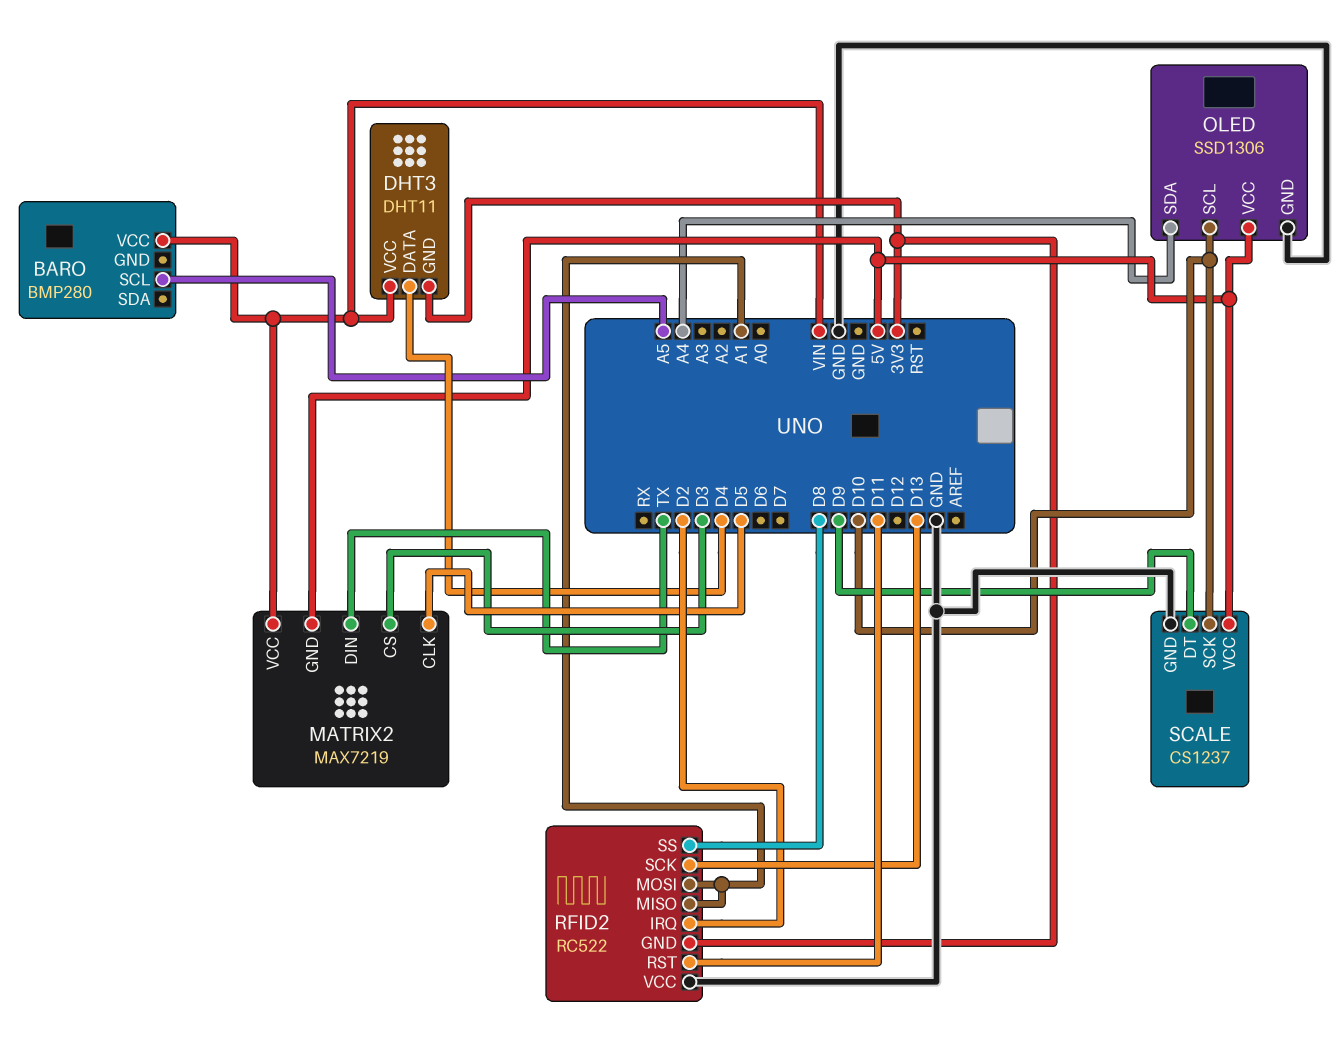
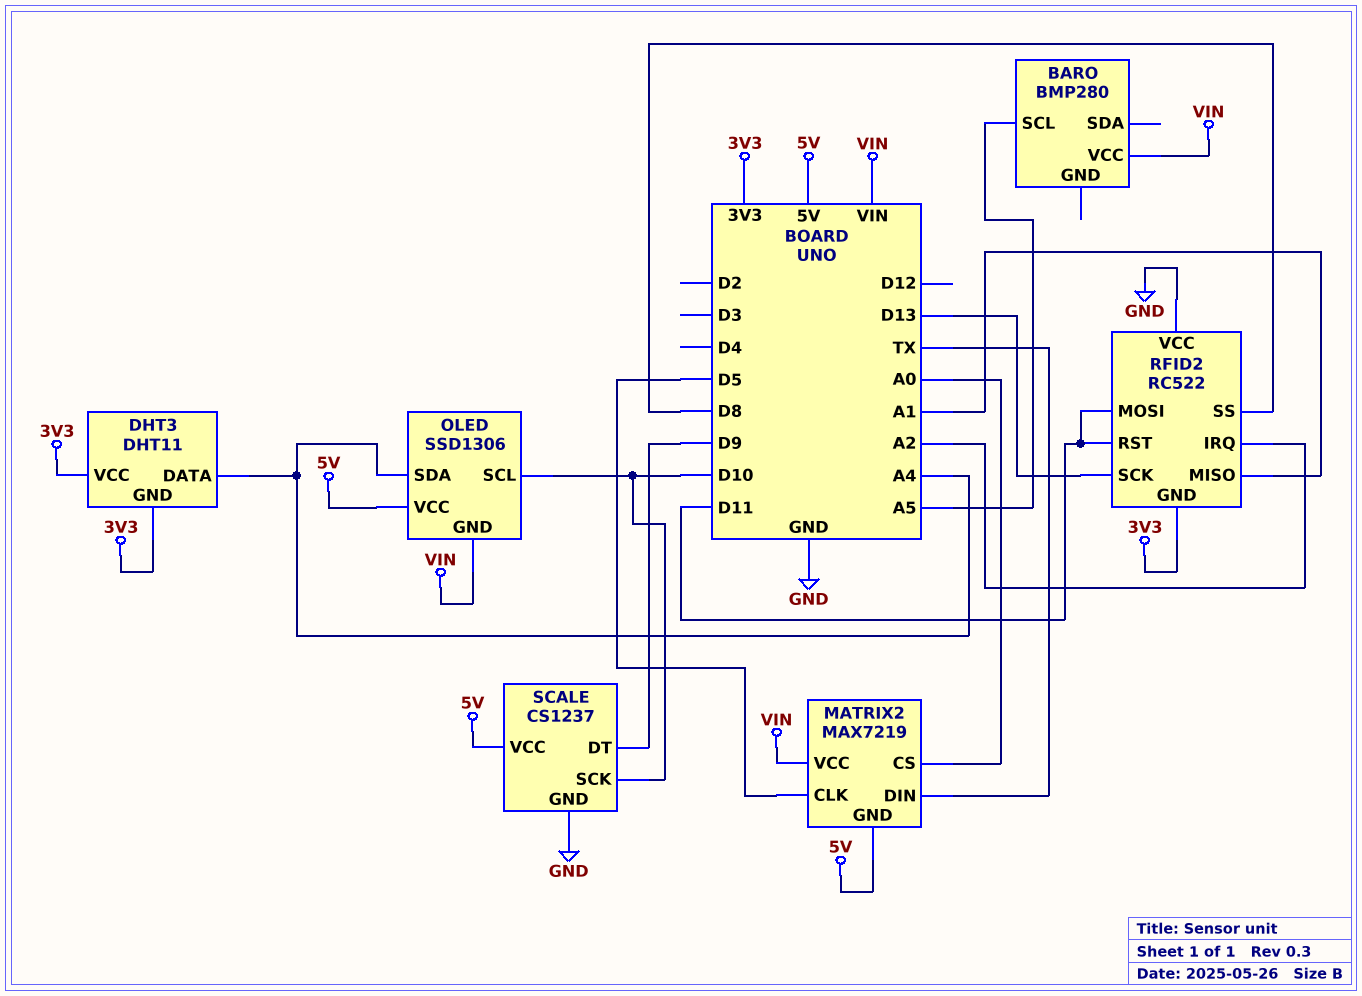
DHT3 pin DATA: D4 -> A4
DHT3 pin VCC: VIN -> 3V3
MATRIX2 pin CS: D3 -> A0
OLED pin GND: GND -> VIN
RFID2 pin IRQ: D2 -> A2
RFID2 pin MOSI: A1 -> D11

